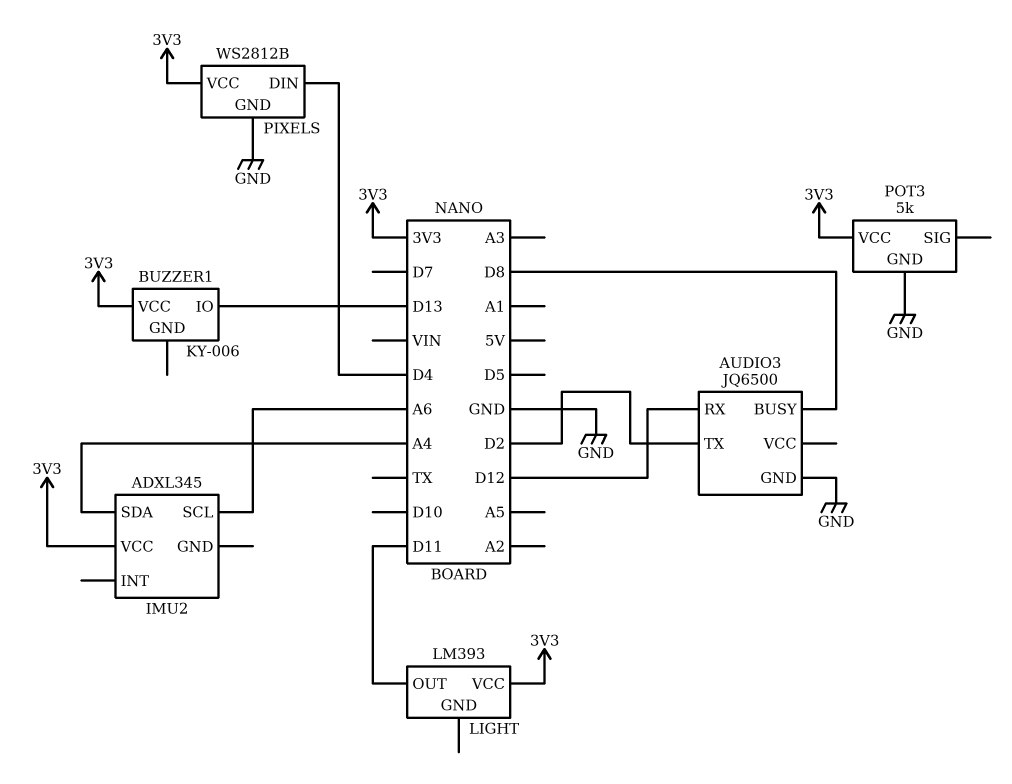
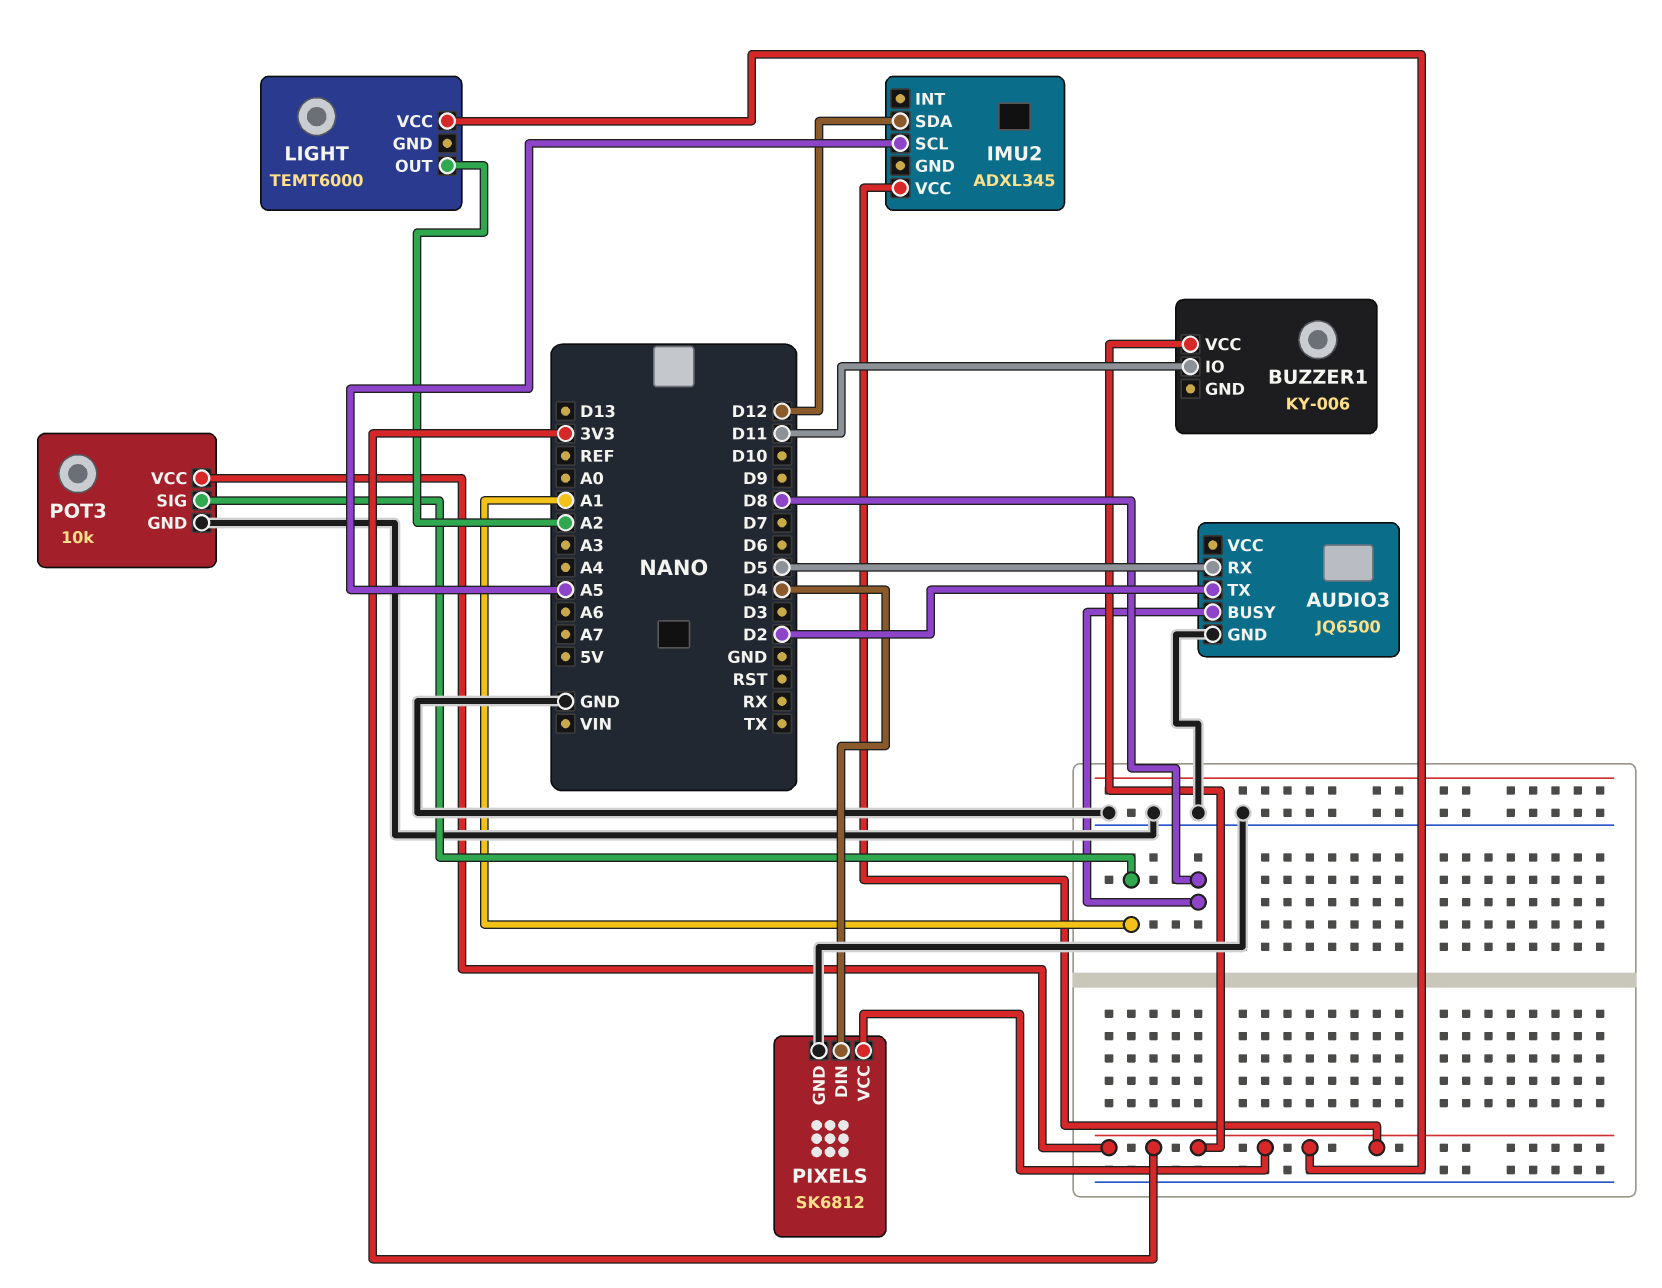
AUDIO3 pin RX: D12 -> D5
BUZZER1 pin IO: D13 -> D11
IMU2 pin SCL: A6 -> A5
IMU2 pin SDA: A4 -> D12
LIGHT: LM393 -> TEMT6000
LIGHT pin OUT: D11 -> A2
PIXELS: WS2812B -> SK6812
POT3: 5k -> 10k
POT3 pin SIG: none -> A1

